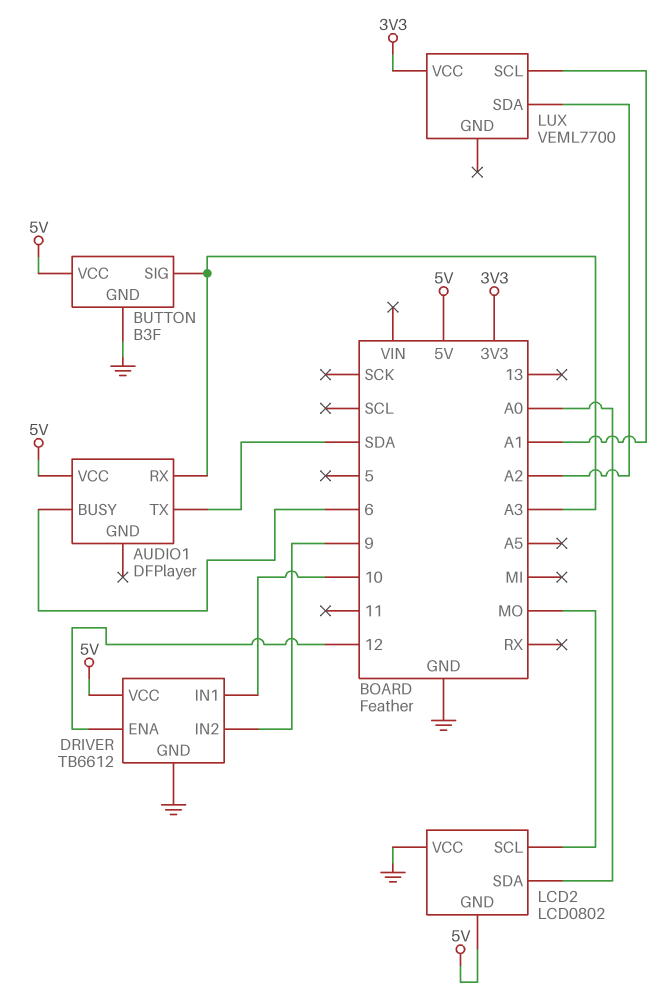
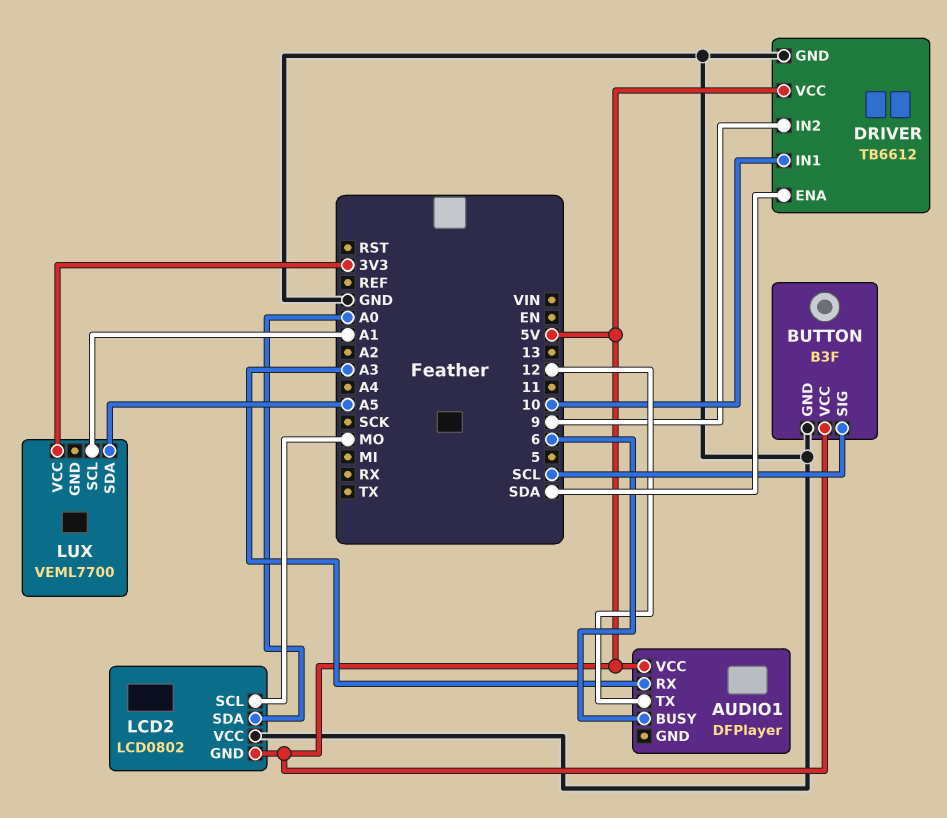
AUDIO1 pin TX: SDA -> 12
BUTTON pin SIG: A3 -> SCL
DRIVER pin ENA: 12 -> SDA
LUX pin SDA: A2 -> A5

